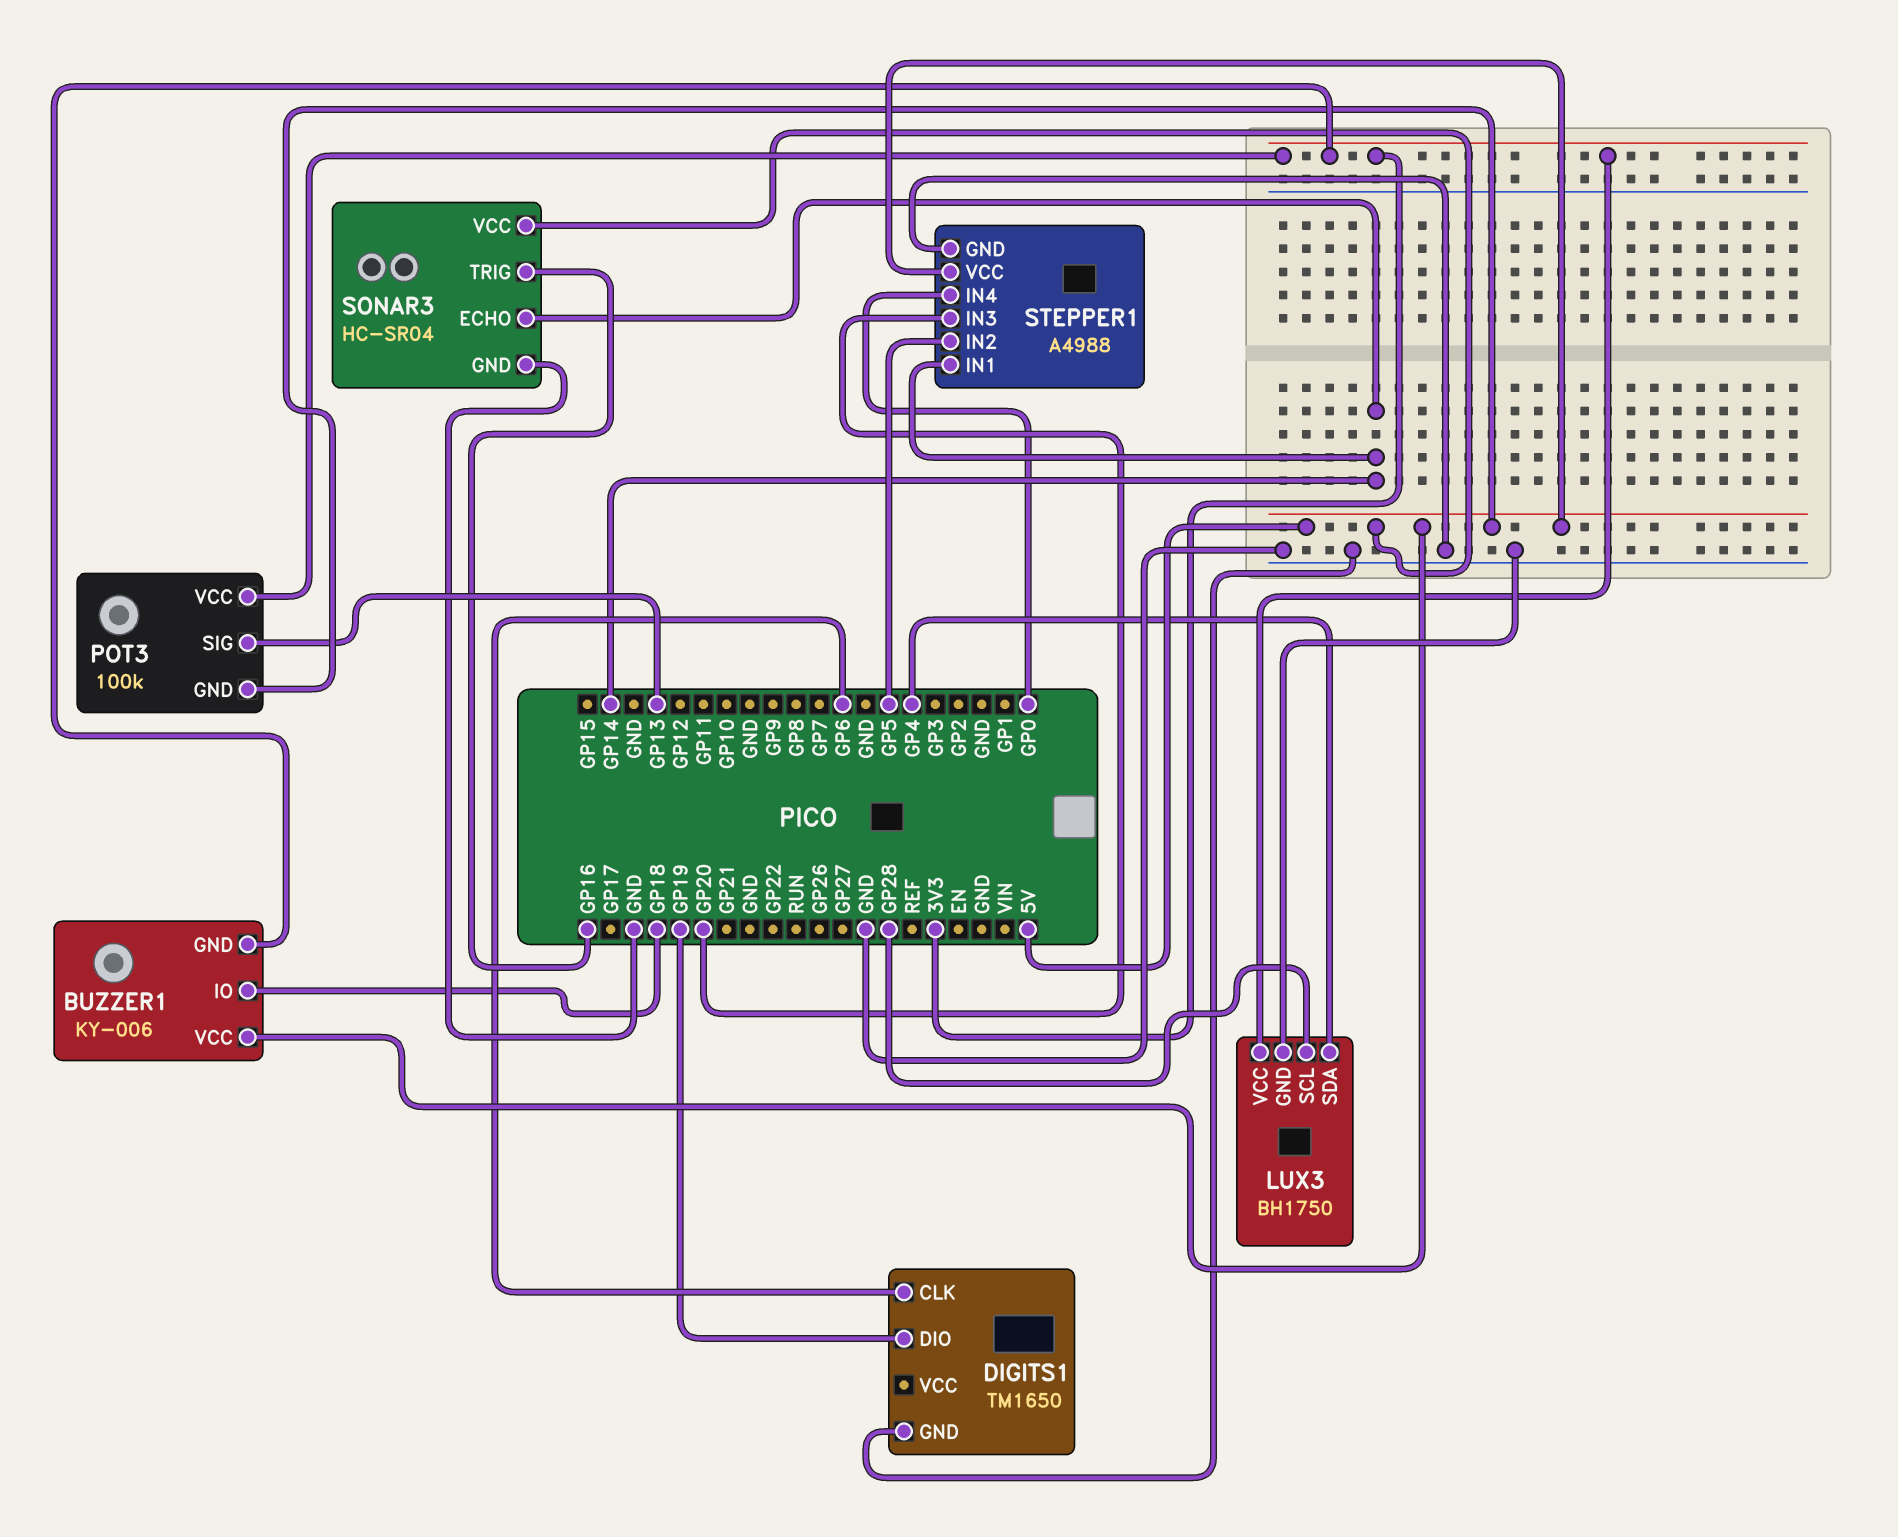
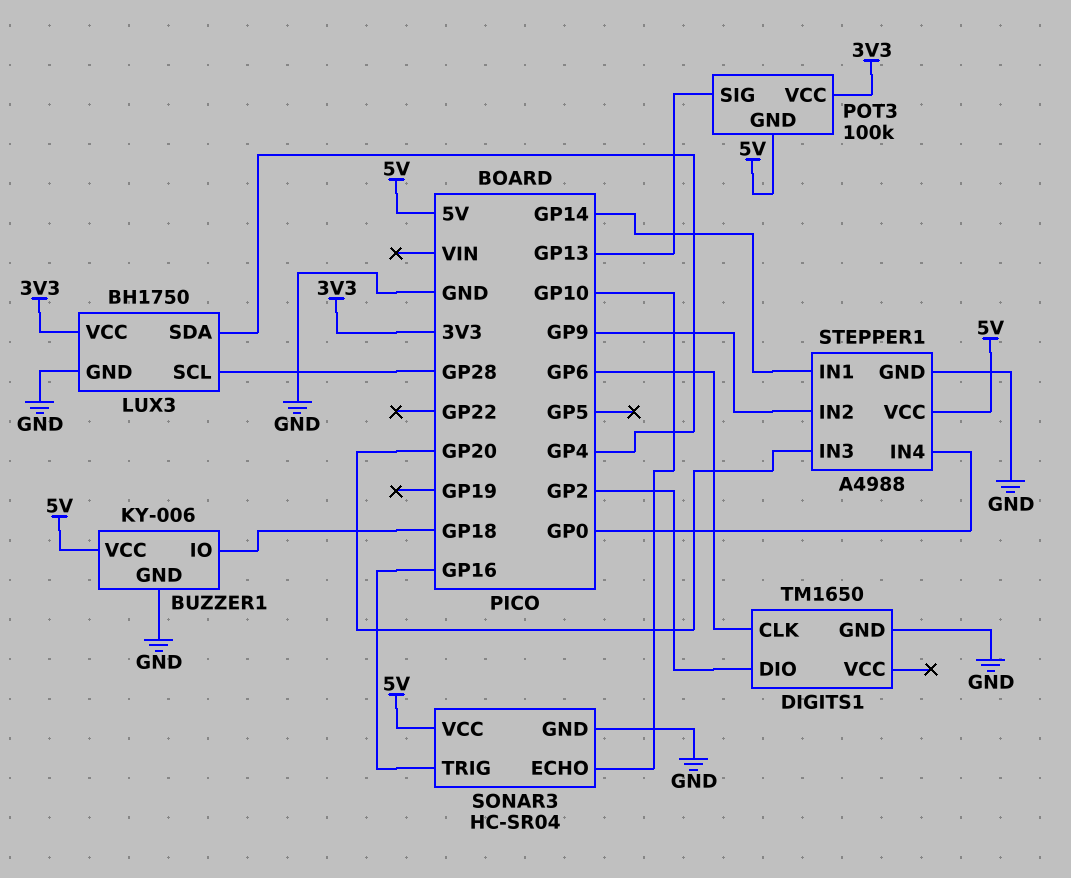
BUZZER1 pin GND: 3V3 -> GND
DIGITS1 pin DIO: GP19 -> GP2
SONAR3 pin ECHO: GP14 -> GP10
STEPPER1 pin IN2: GP5 -> GP9

